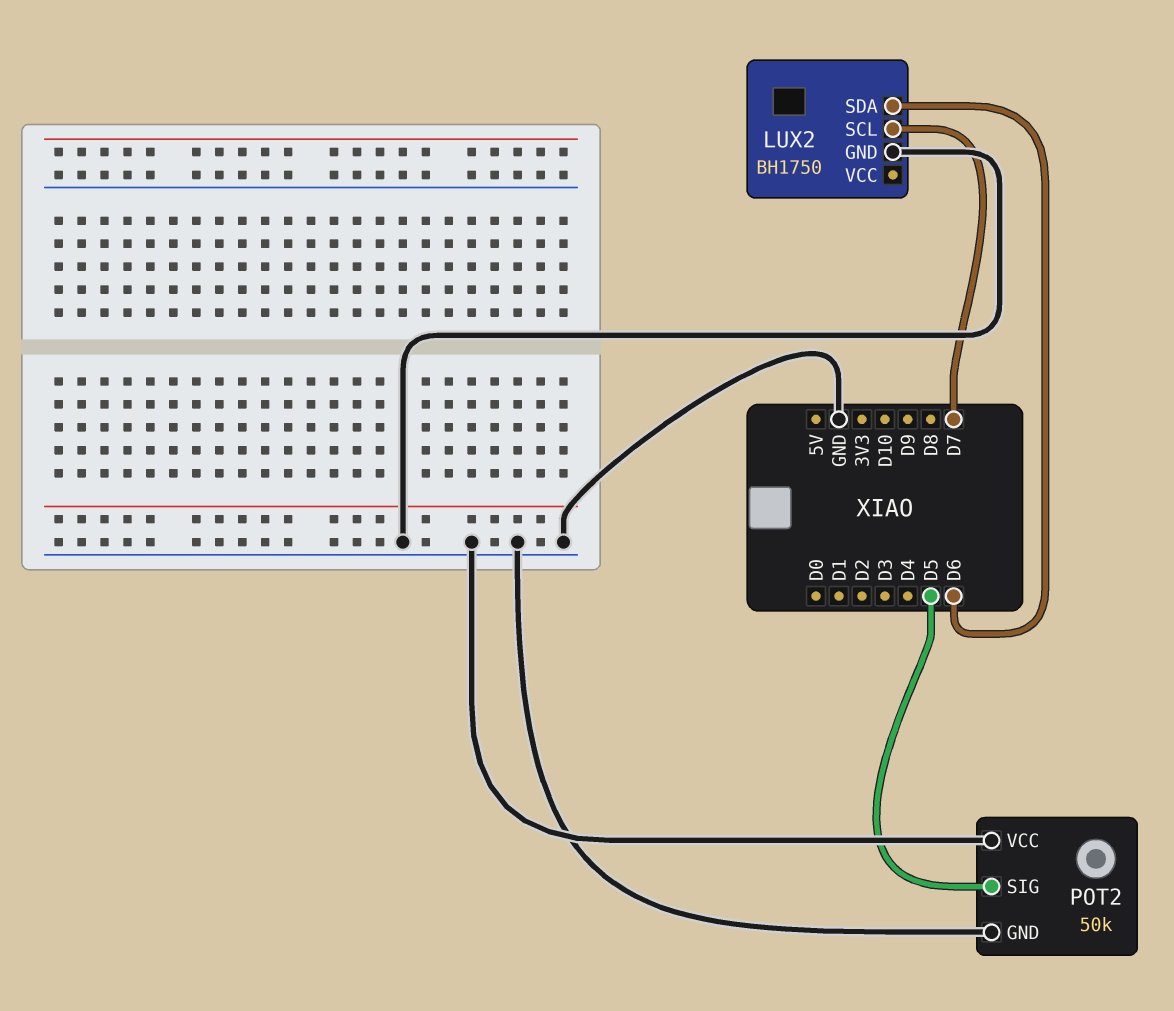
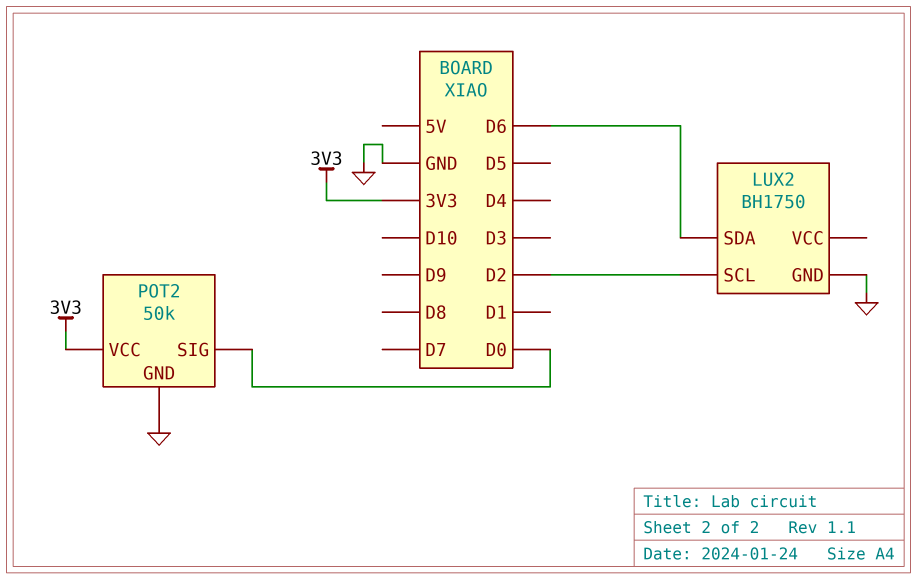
LUX2 pin SCL: D7 -> D2
POT2 pin SIG: D5 -> D0
POT2 pin VCC: GND -> 3V3

